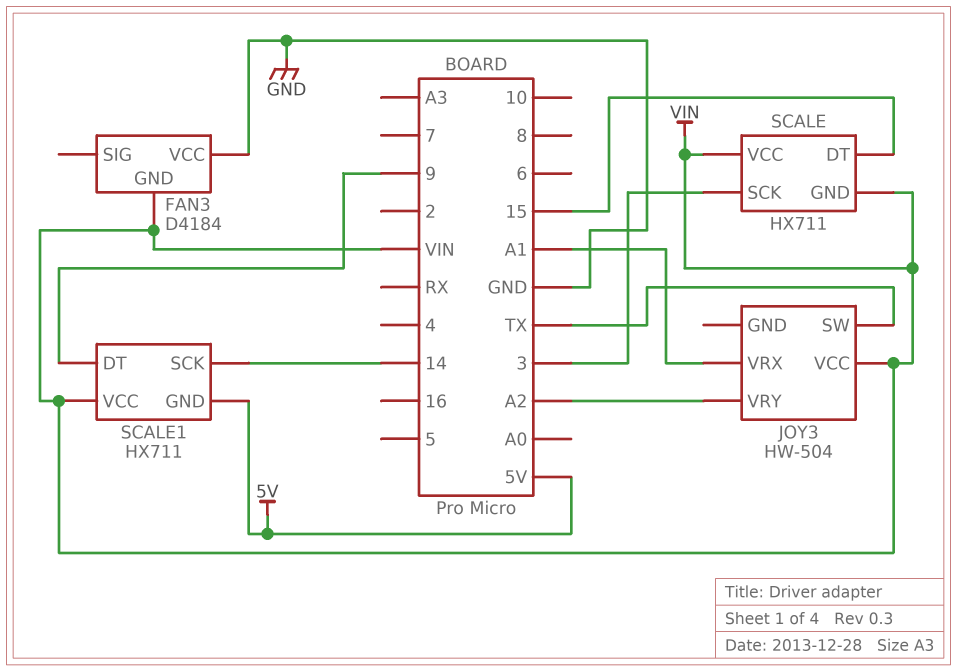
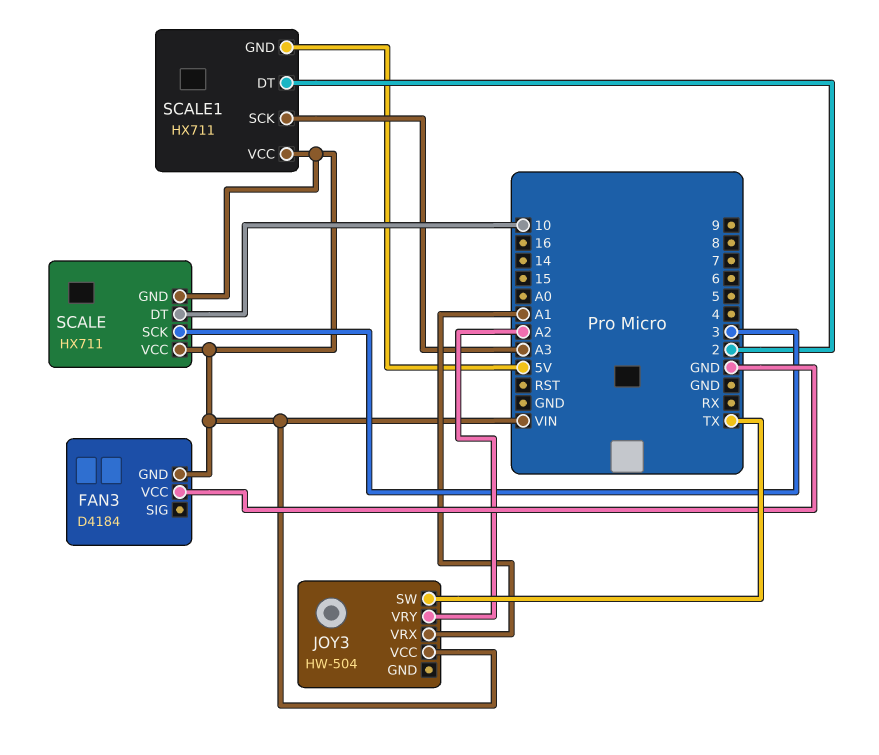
SCALE pin DT: 15 -> 10
SCALE1 pin DT: 9 -> 2
SCALE1 pin SCK: 14 -> A3

